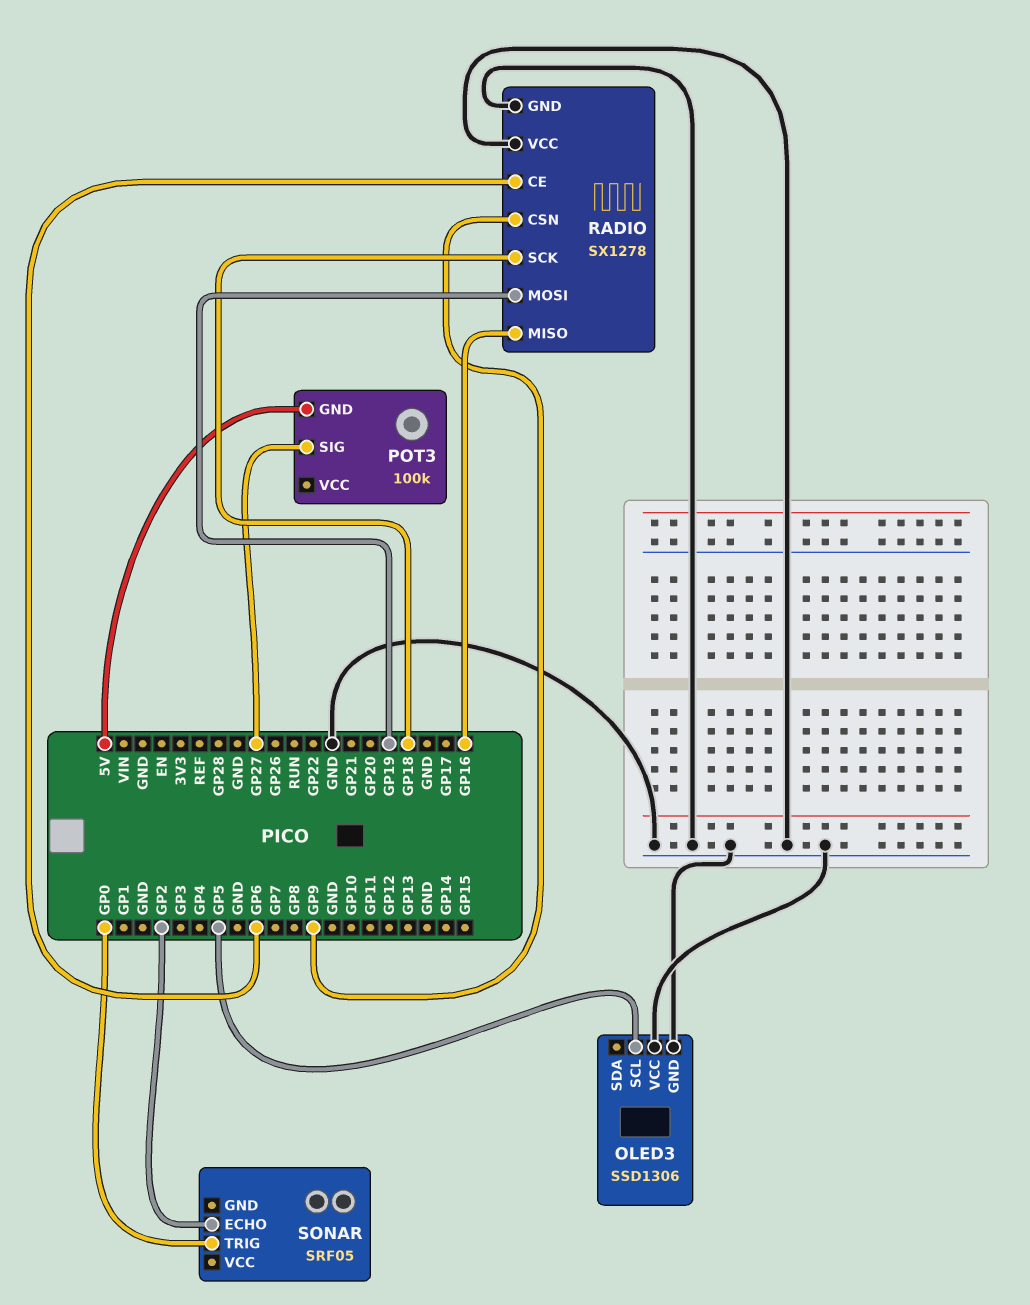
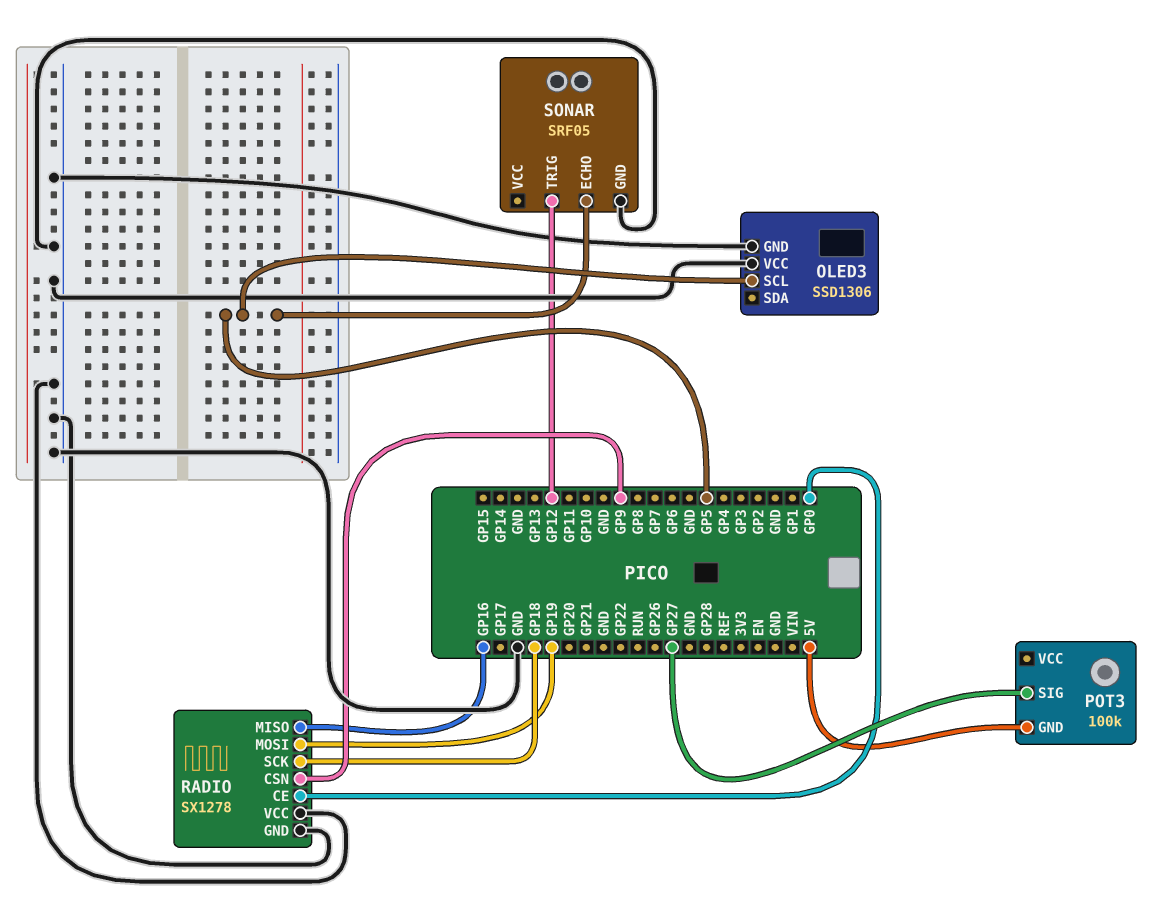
RADIO pin CE: GP6 -> GP0
SONAR pin ECHO: GP2 -> GP5
SONAR pin GND: none -> GND
SONAR pin TRIG: GP0 -> GP12

